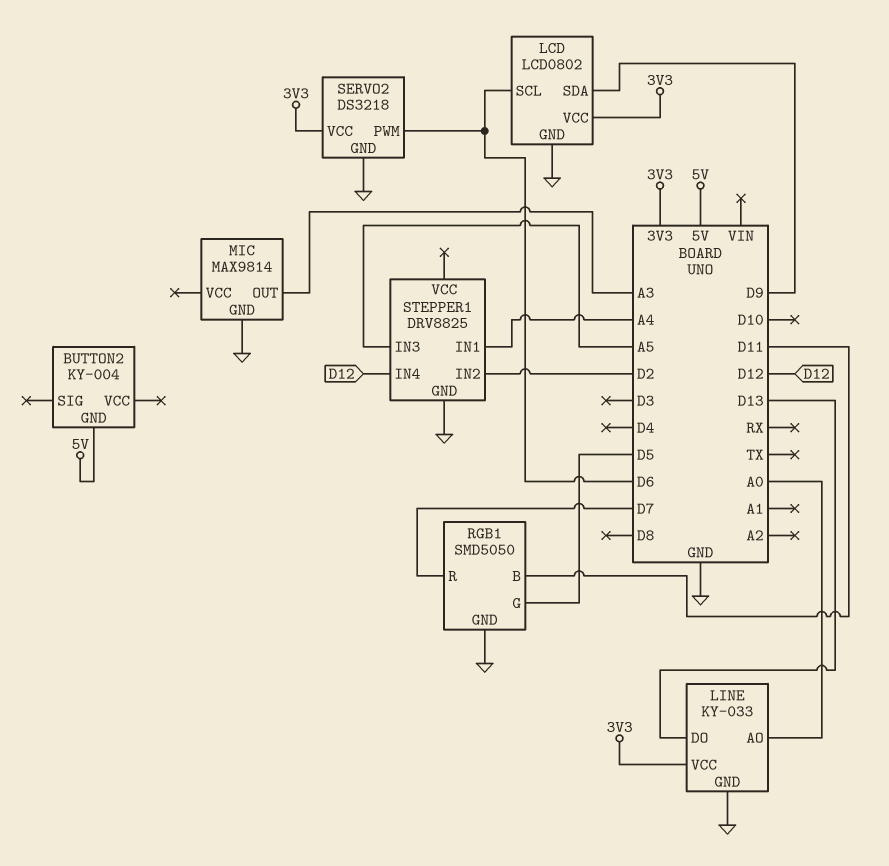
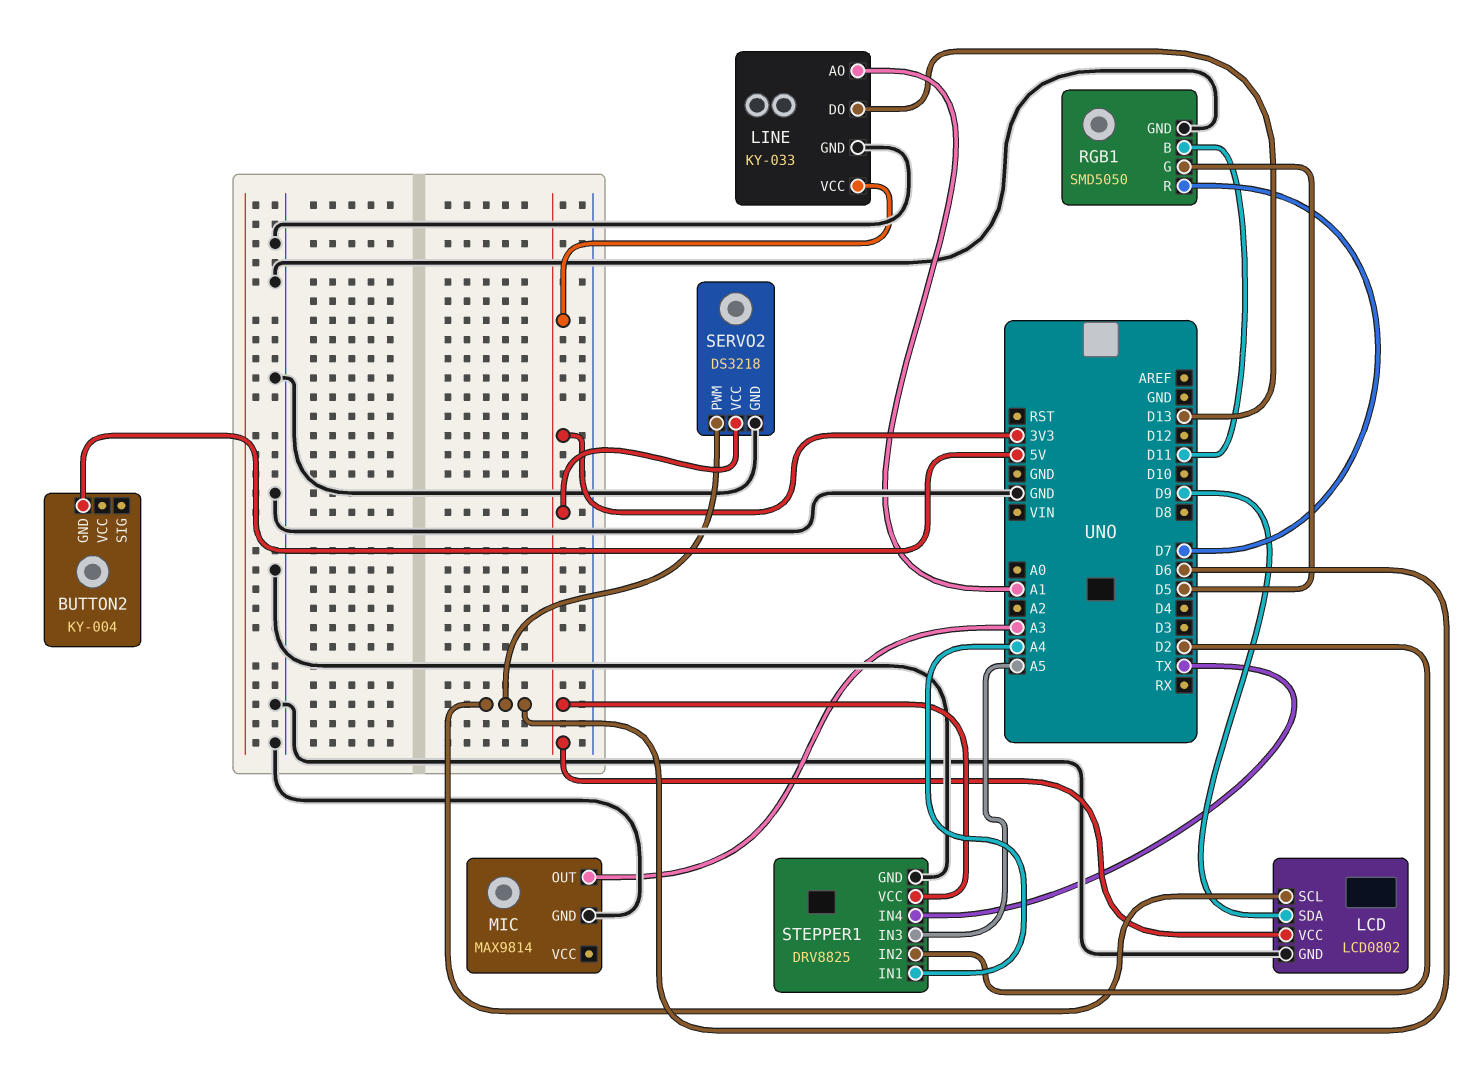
LINE pin AO: A0 -> A1
STEPPER1 pin IN4: D12 -> TX
STEPPER1 pin VCC: none -> 3V3

